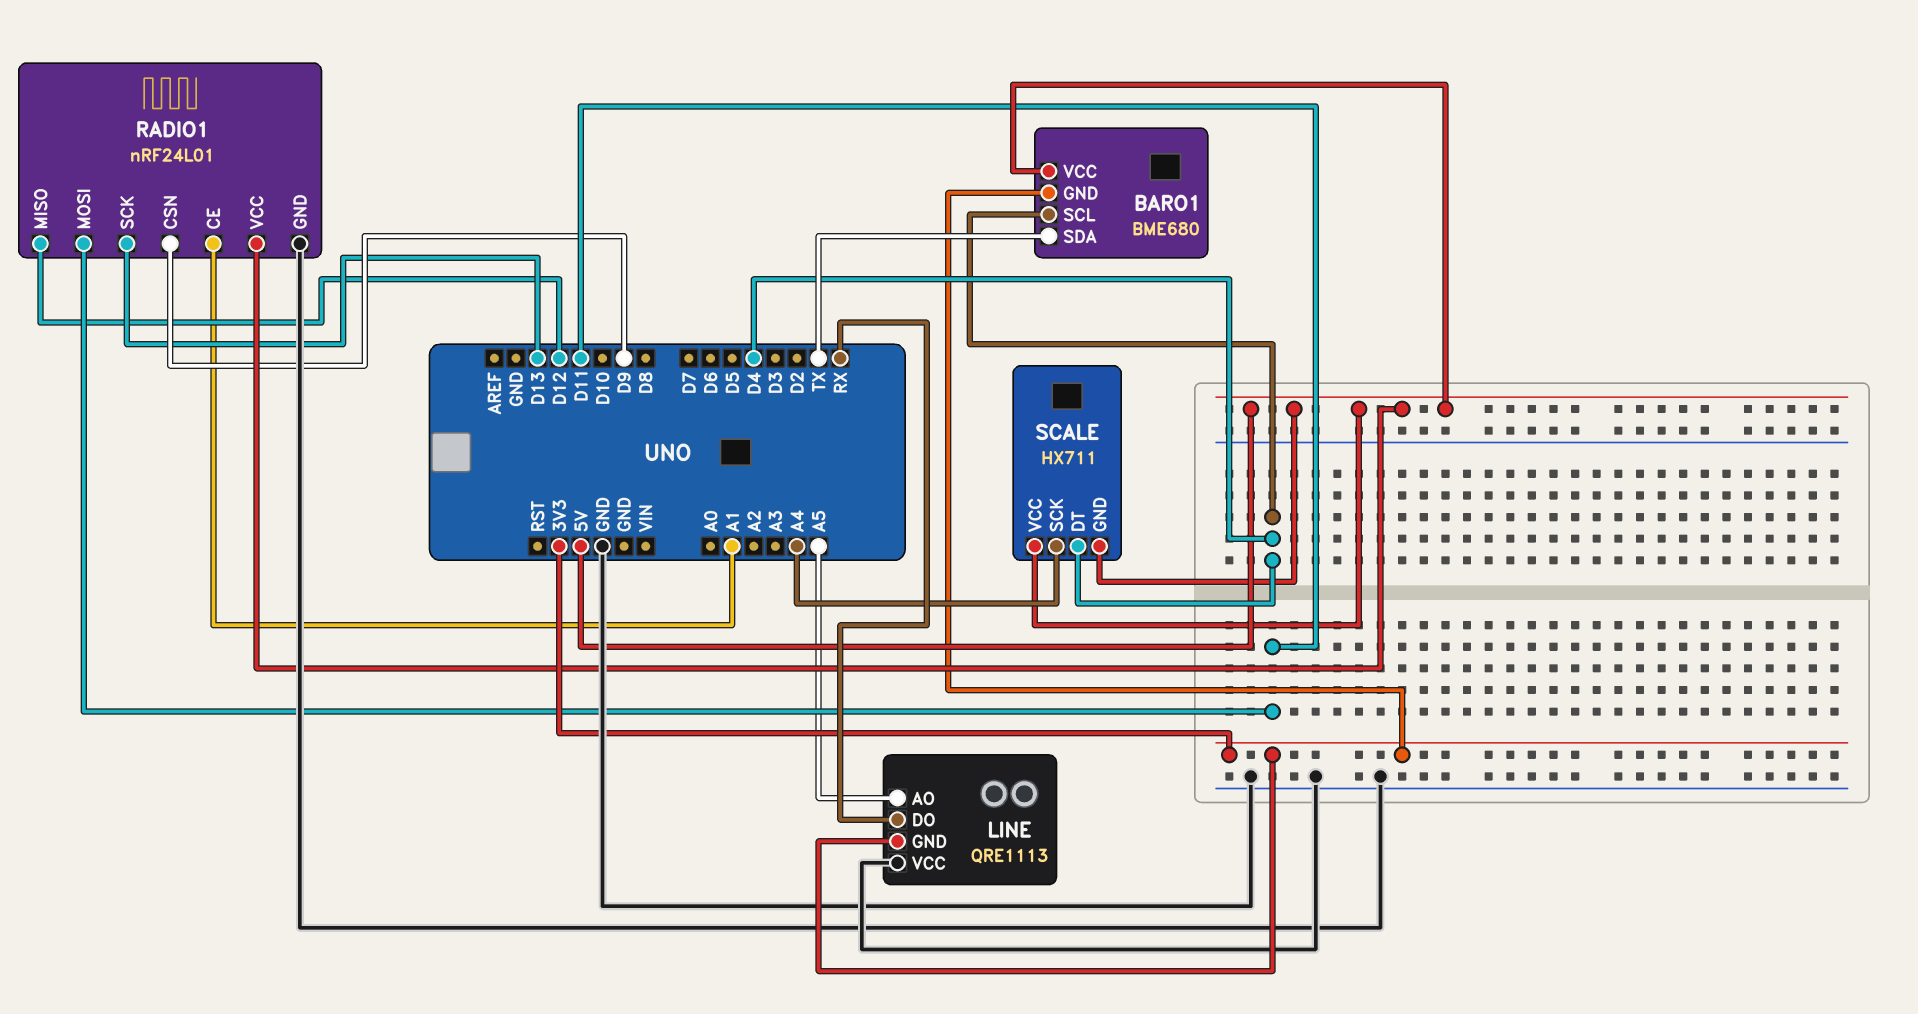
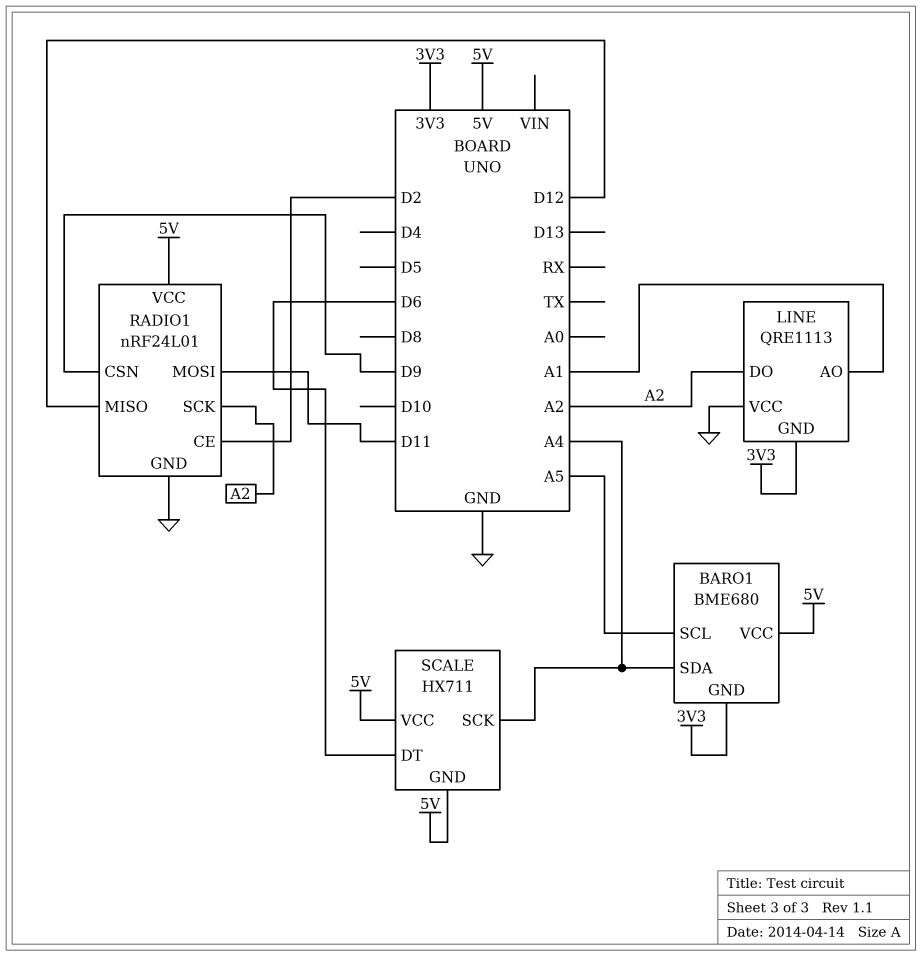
BARO1 pin SCL: D4 -> A5
BARO1 pin SDA: TX -> A4
LINE pin AO: A5 -> A1
LINE pin DO: RX -> A2
RADIO1 pin CE: A1 -> D2
RADIO1 pin SCK: D13 -> A2
SCALE pin DT: D4 -> D6

